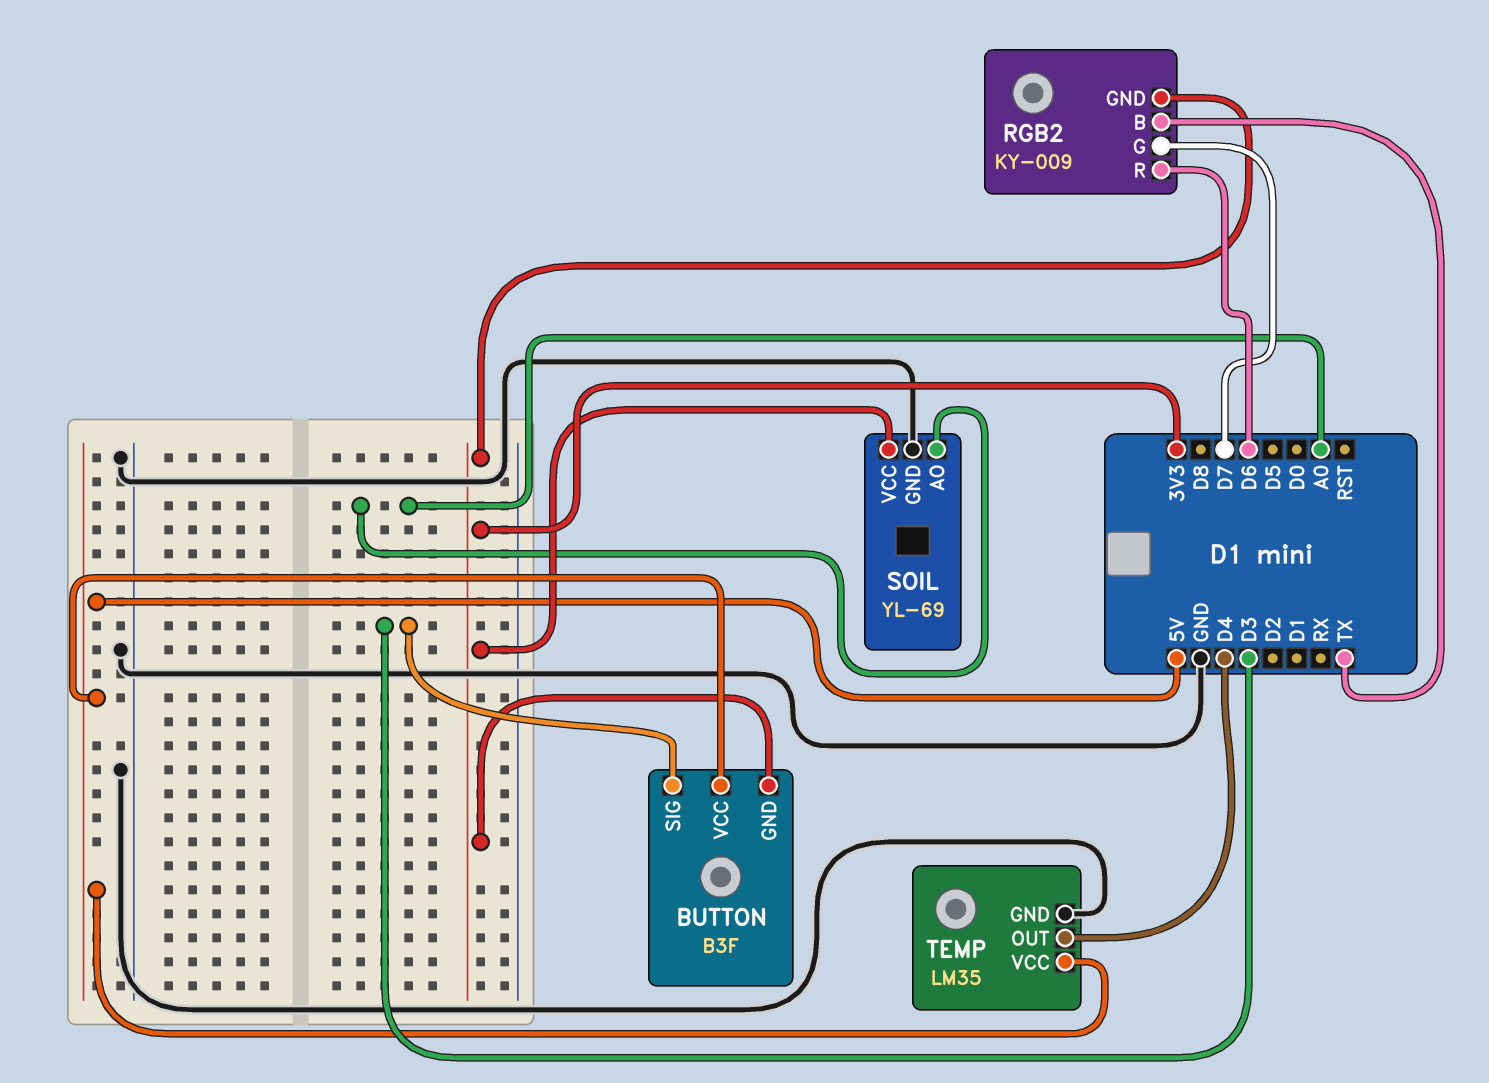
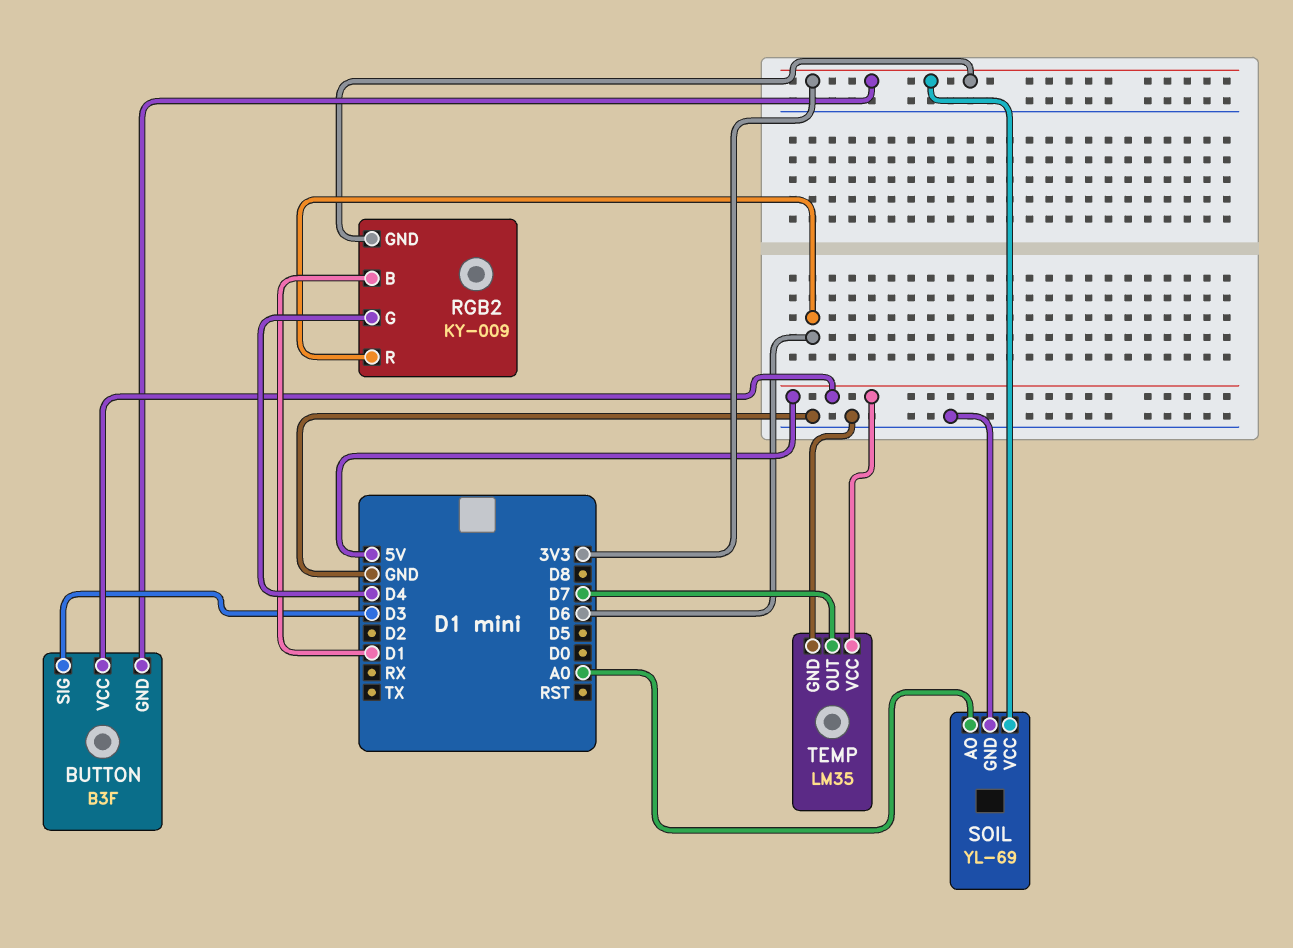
RGB2 pin B: TX -> D1
RGB2 pin G: D7 -> D4
TEMP pin OUT: D4 -> D7

